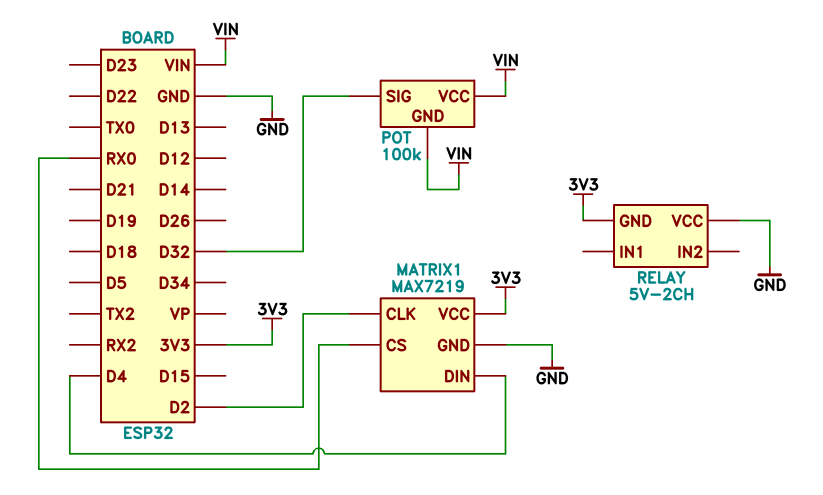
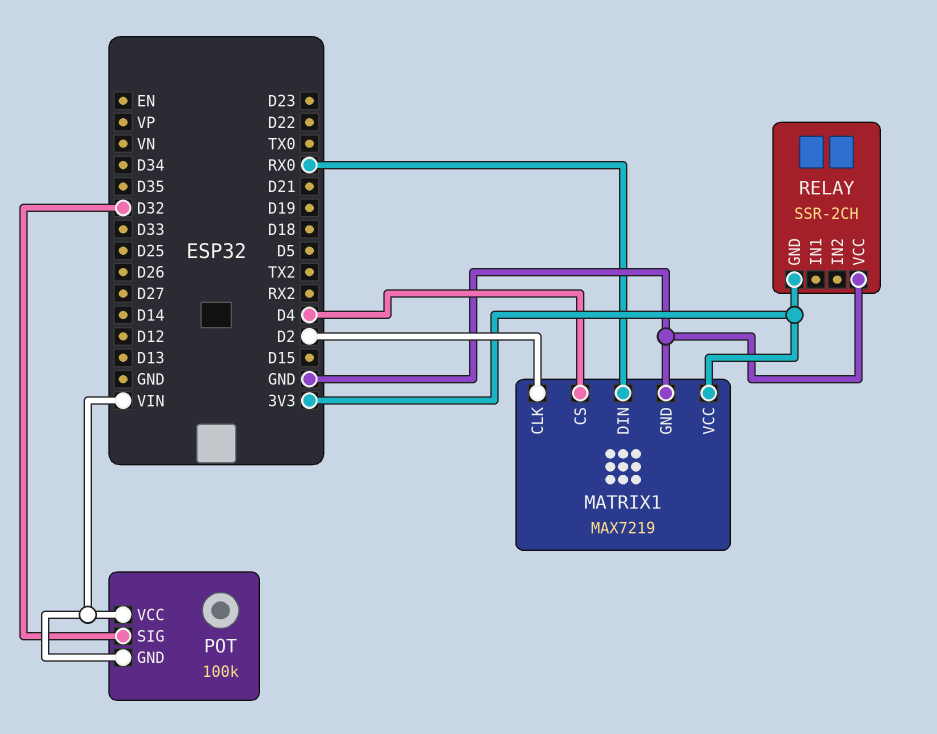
MATRIX1 pin CS: RX0 -> D4
MATRIX1 pin DIN: D4 -> RX0
RELAY: 5V-2CH -> SSR-2CH

